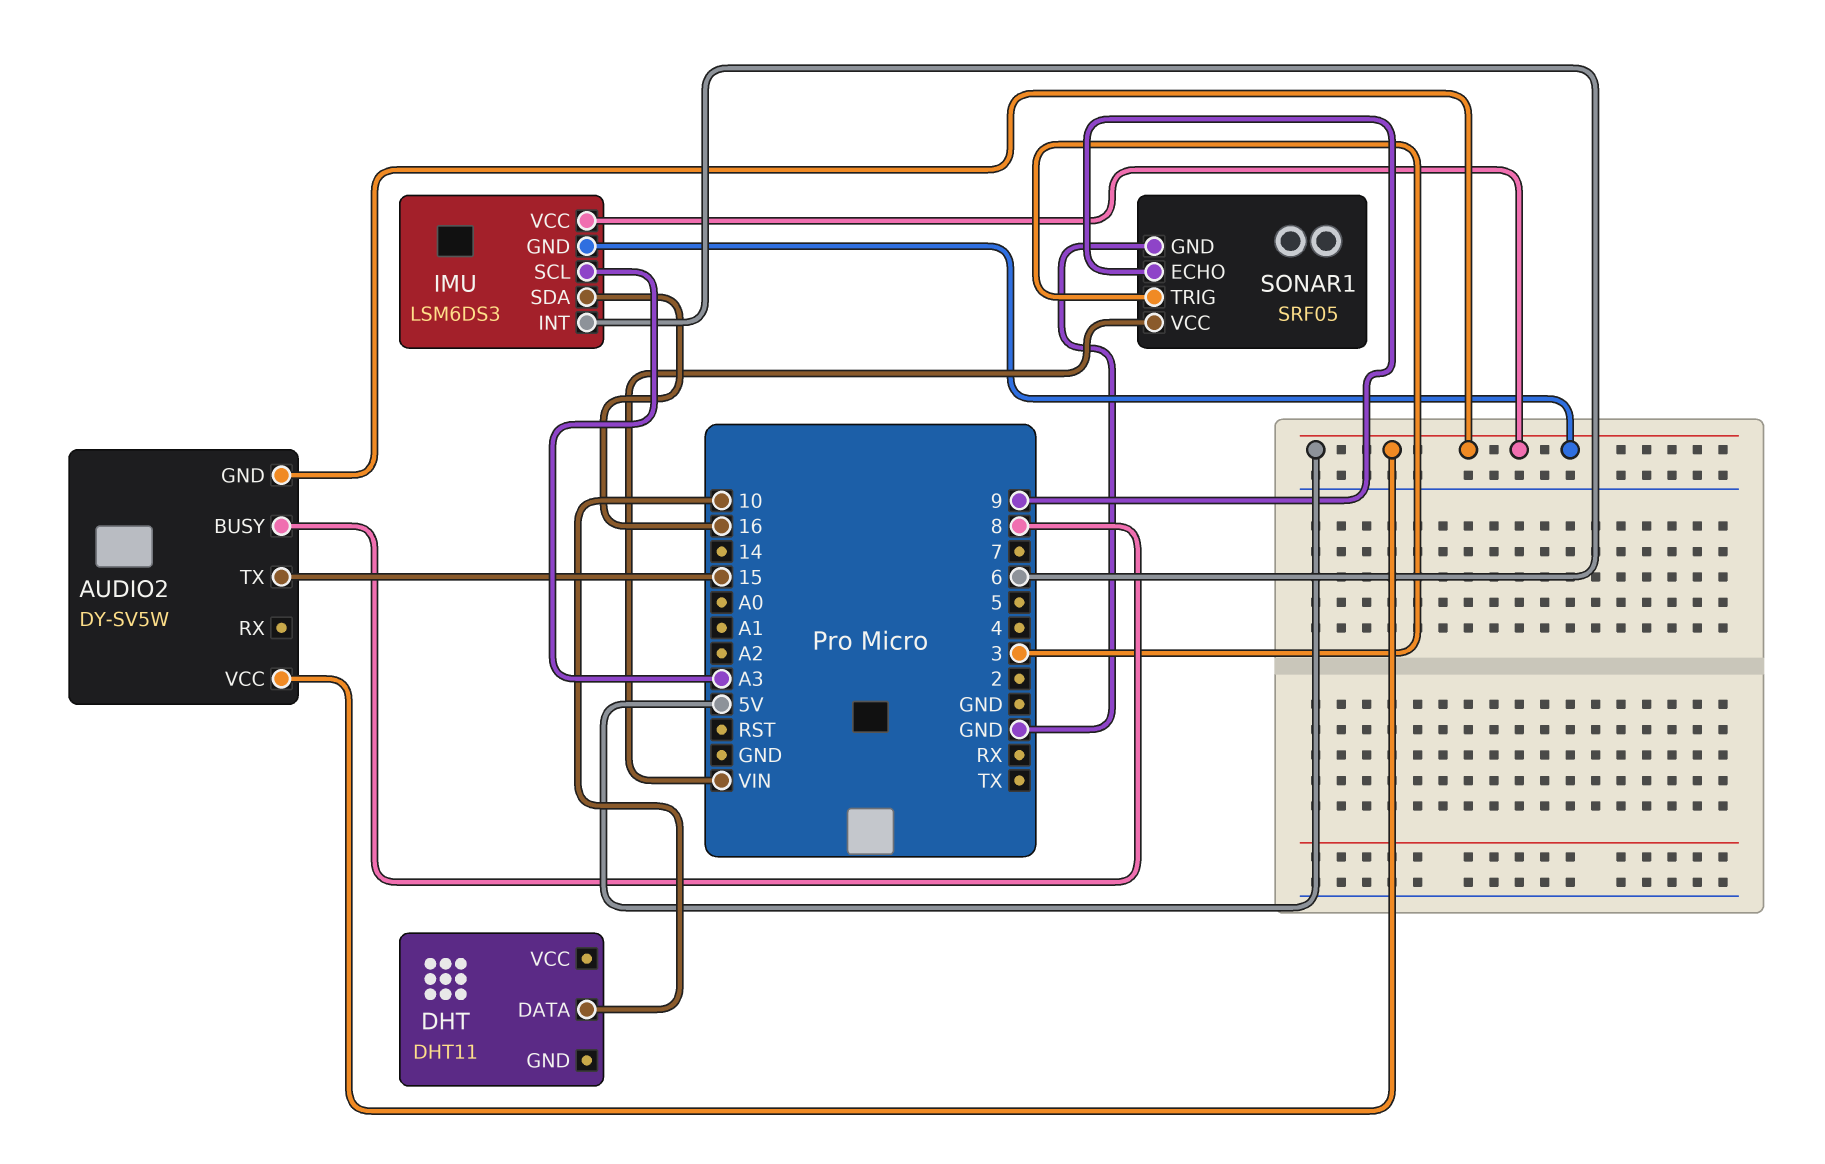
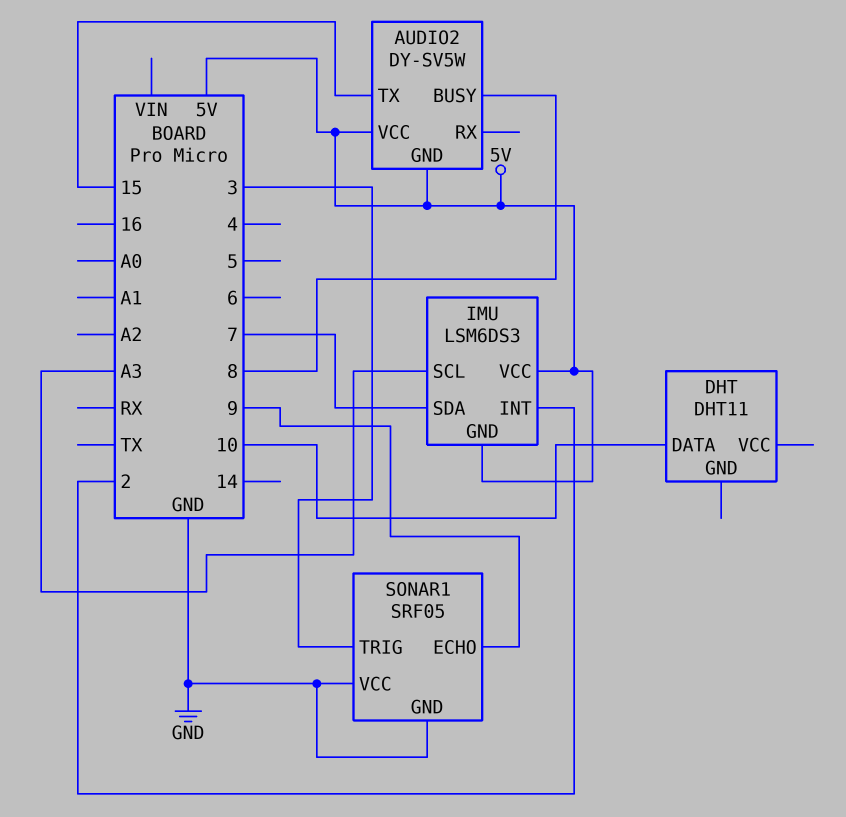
IMU pin INT: 6 -> 2
IMU pin SDA: 16 -> 7
SONAR1 pin VCC: VIN -> GND

